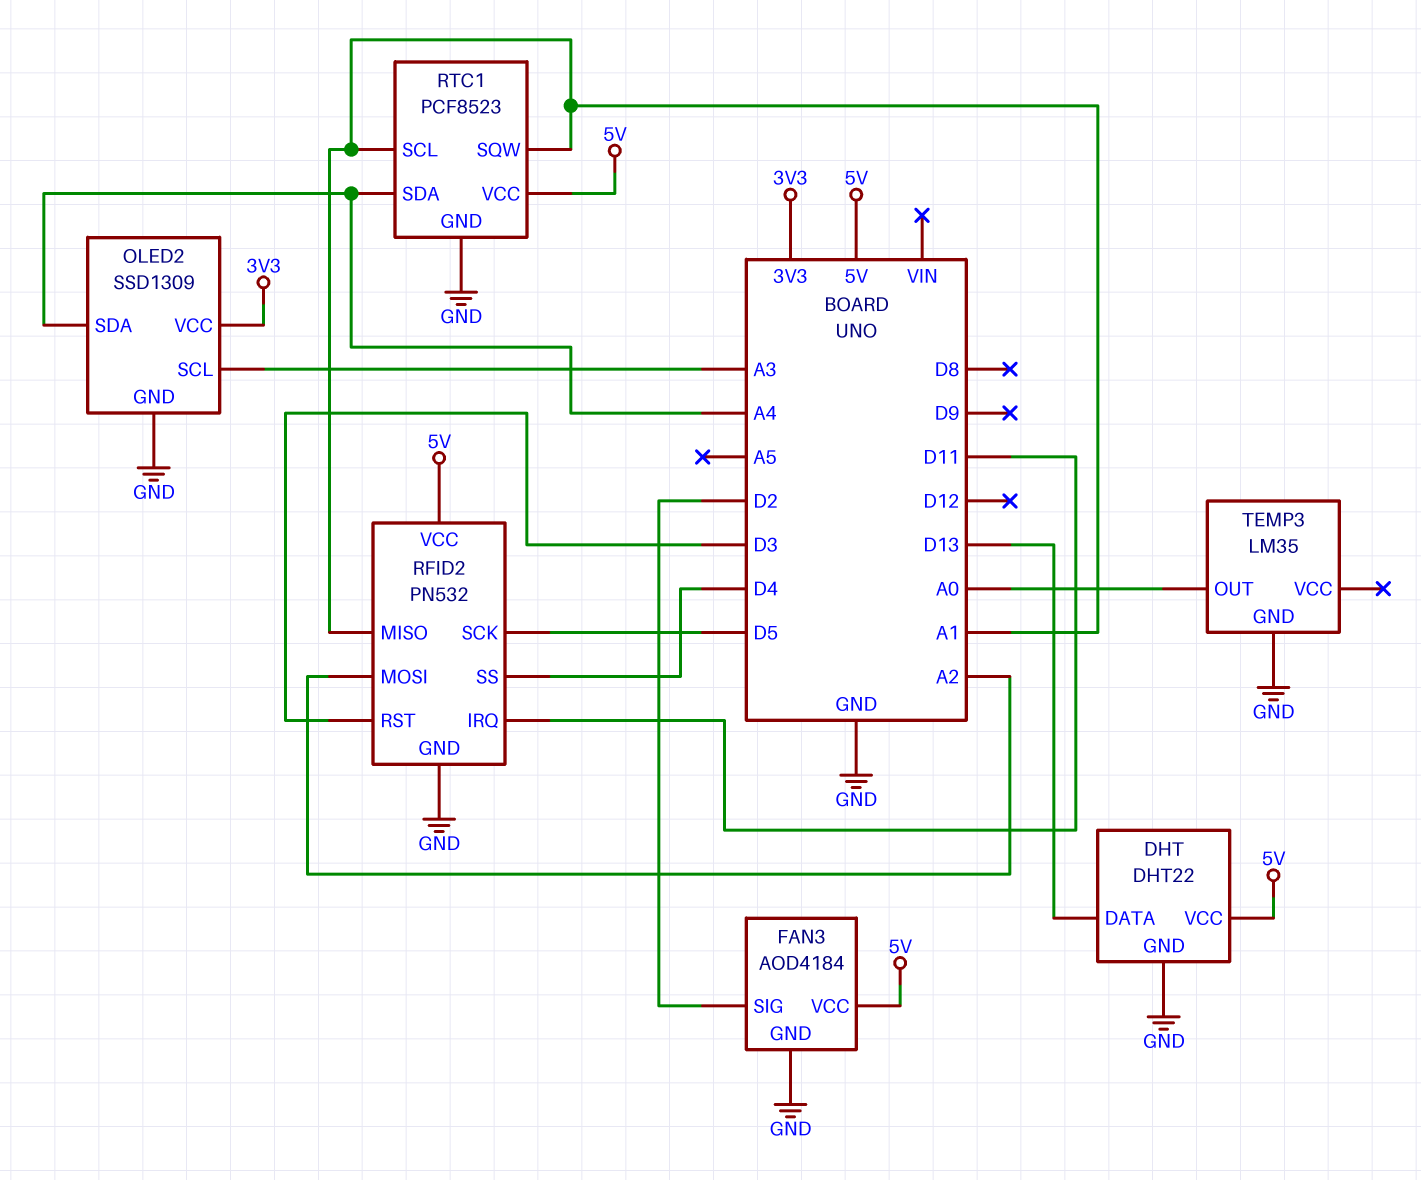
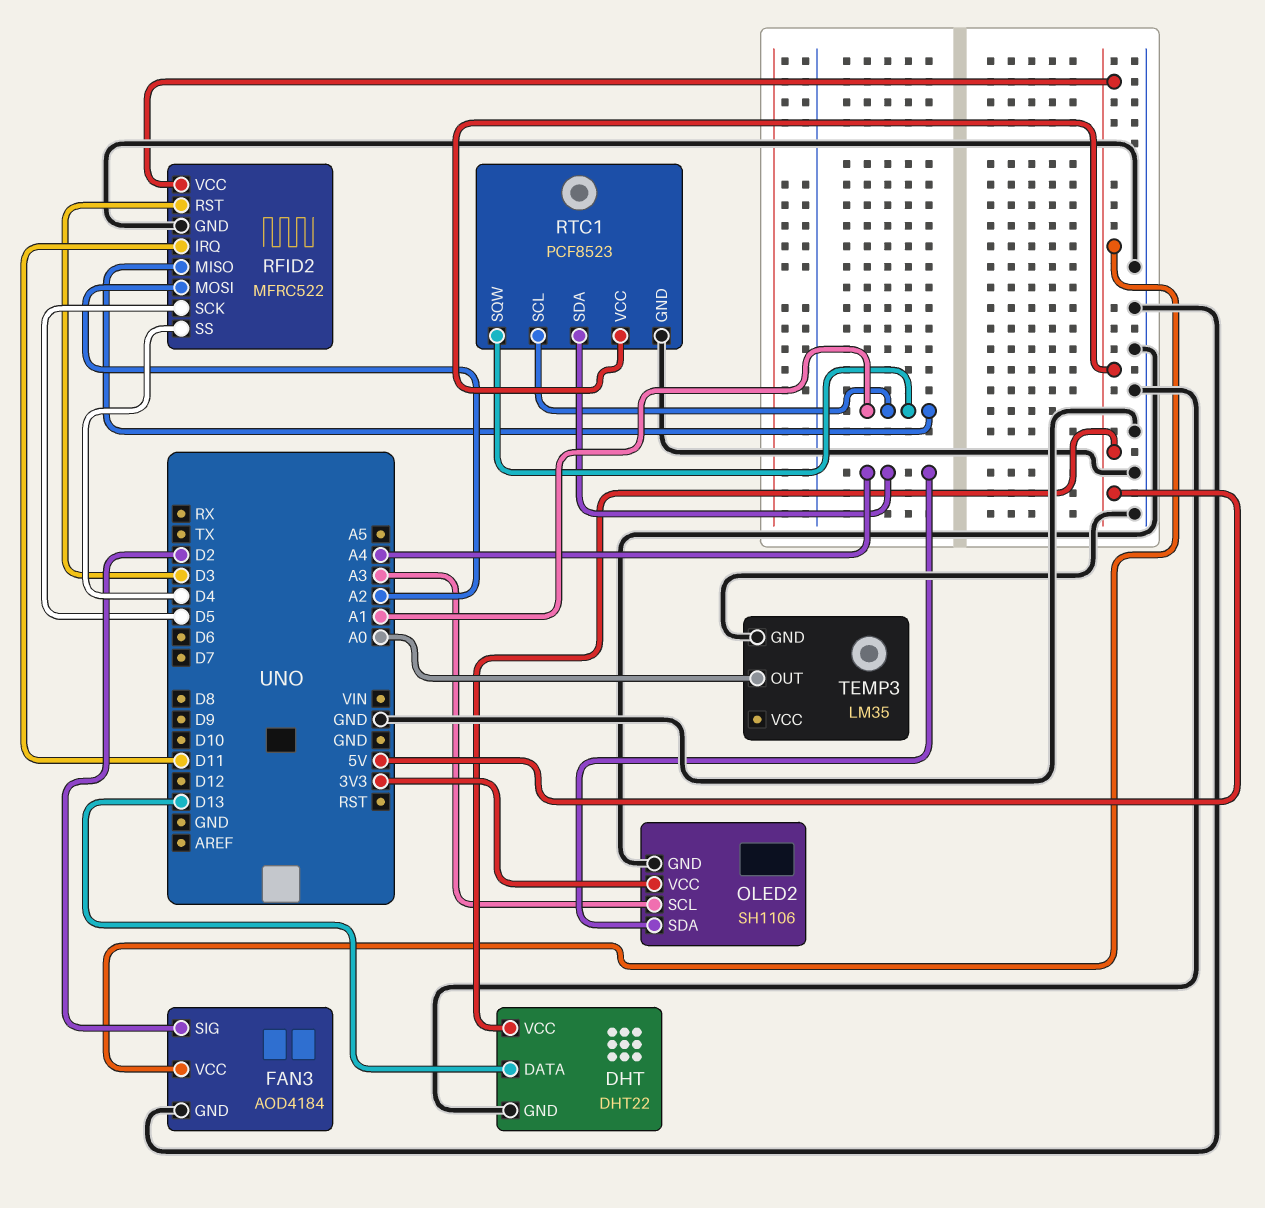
OLED2: SSD1309 -> SH1106
RFID2: PN532 -> MFRC522

